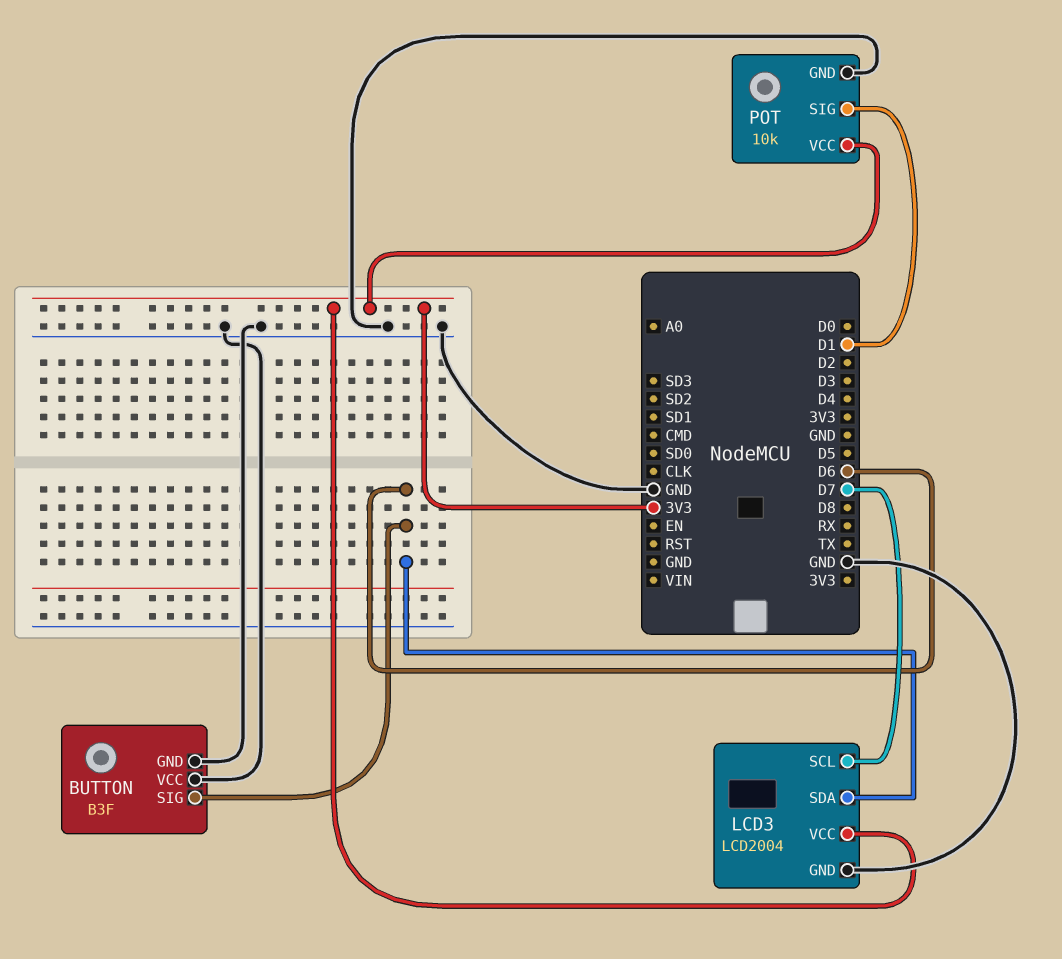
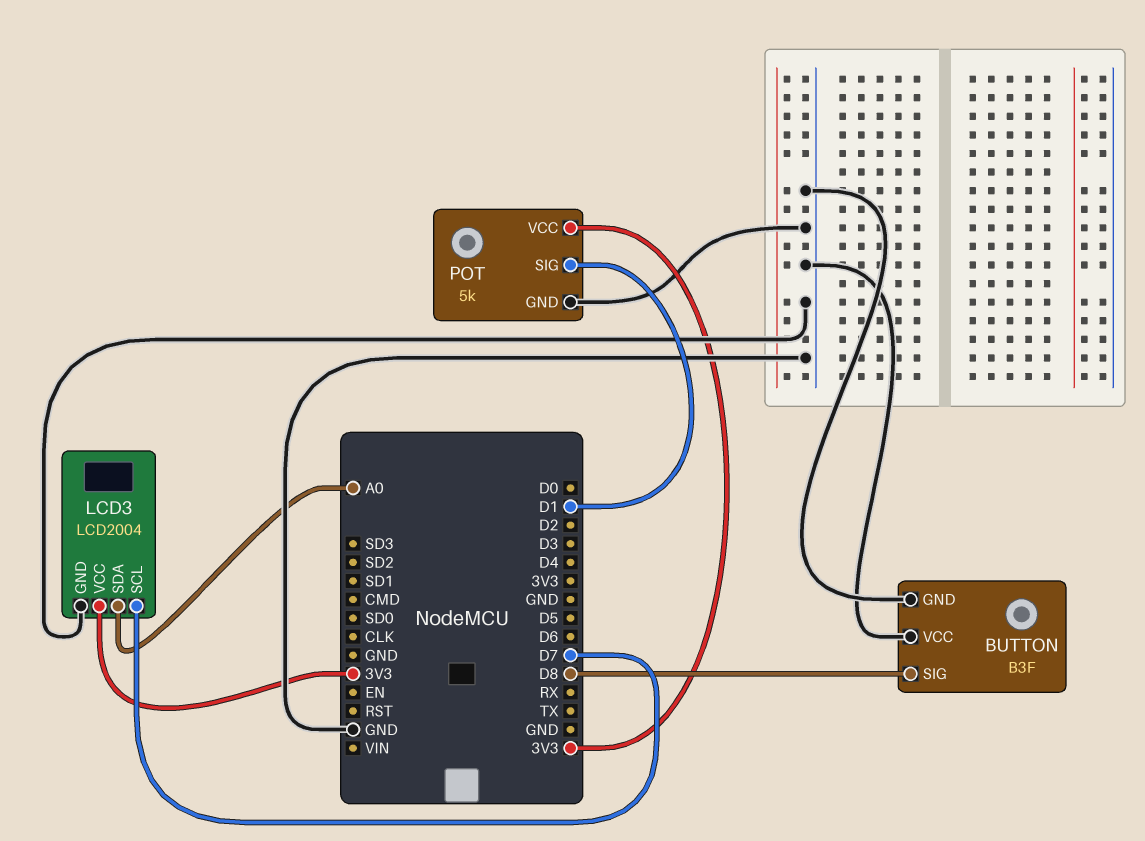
BUTTON pin SIG: D6 -> D8
LCD3 pin SDA: D6 -> A0
POT: 10k -> 5k

